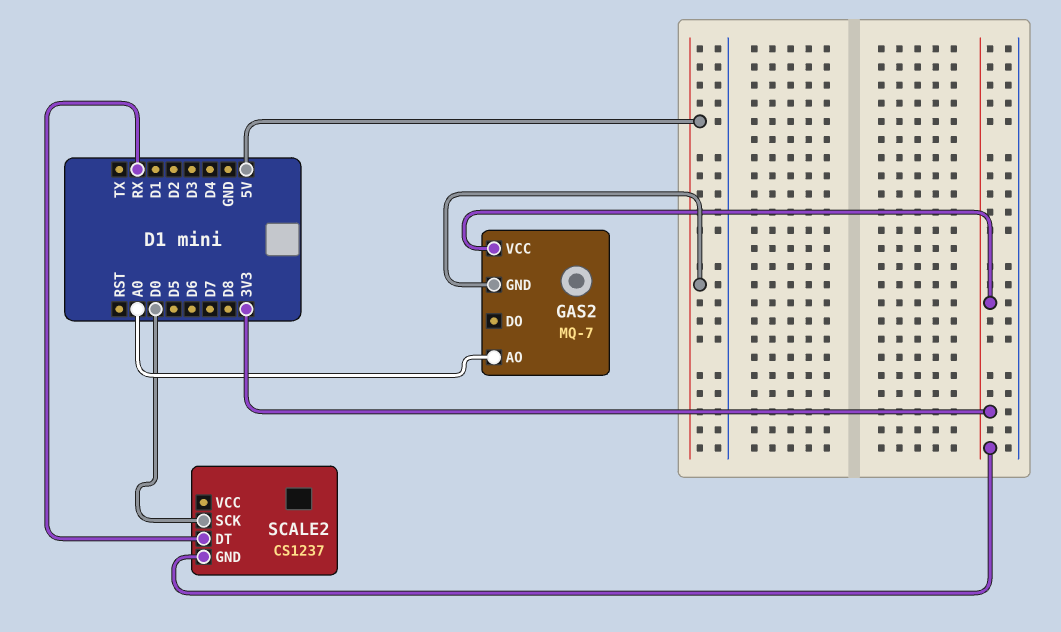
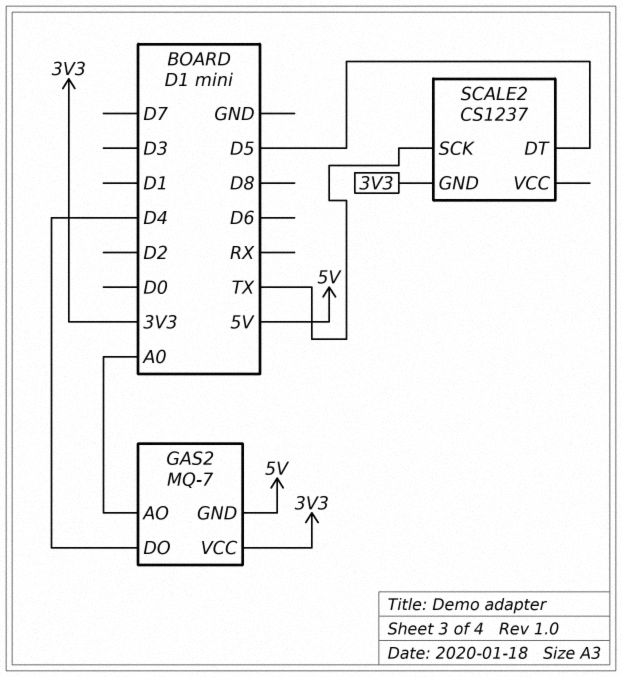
GAS2 pin DO: none -> D4
SCALE2 pin DT: RX -> D5
SCALE2 pin SCK: D0 -> TX

